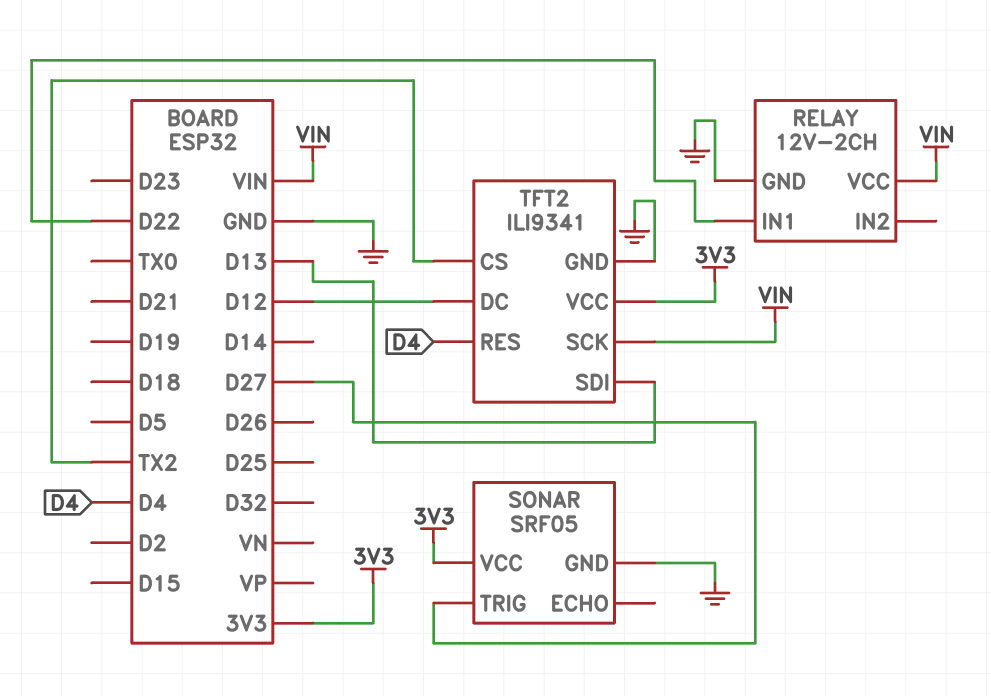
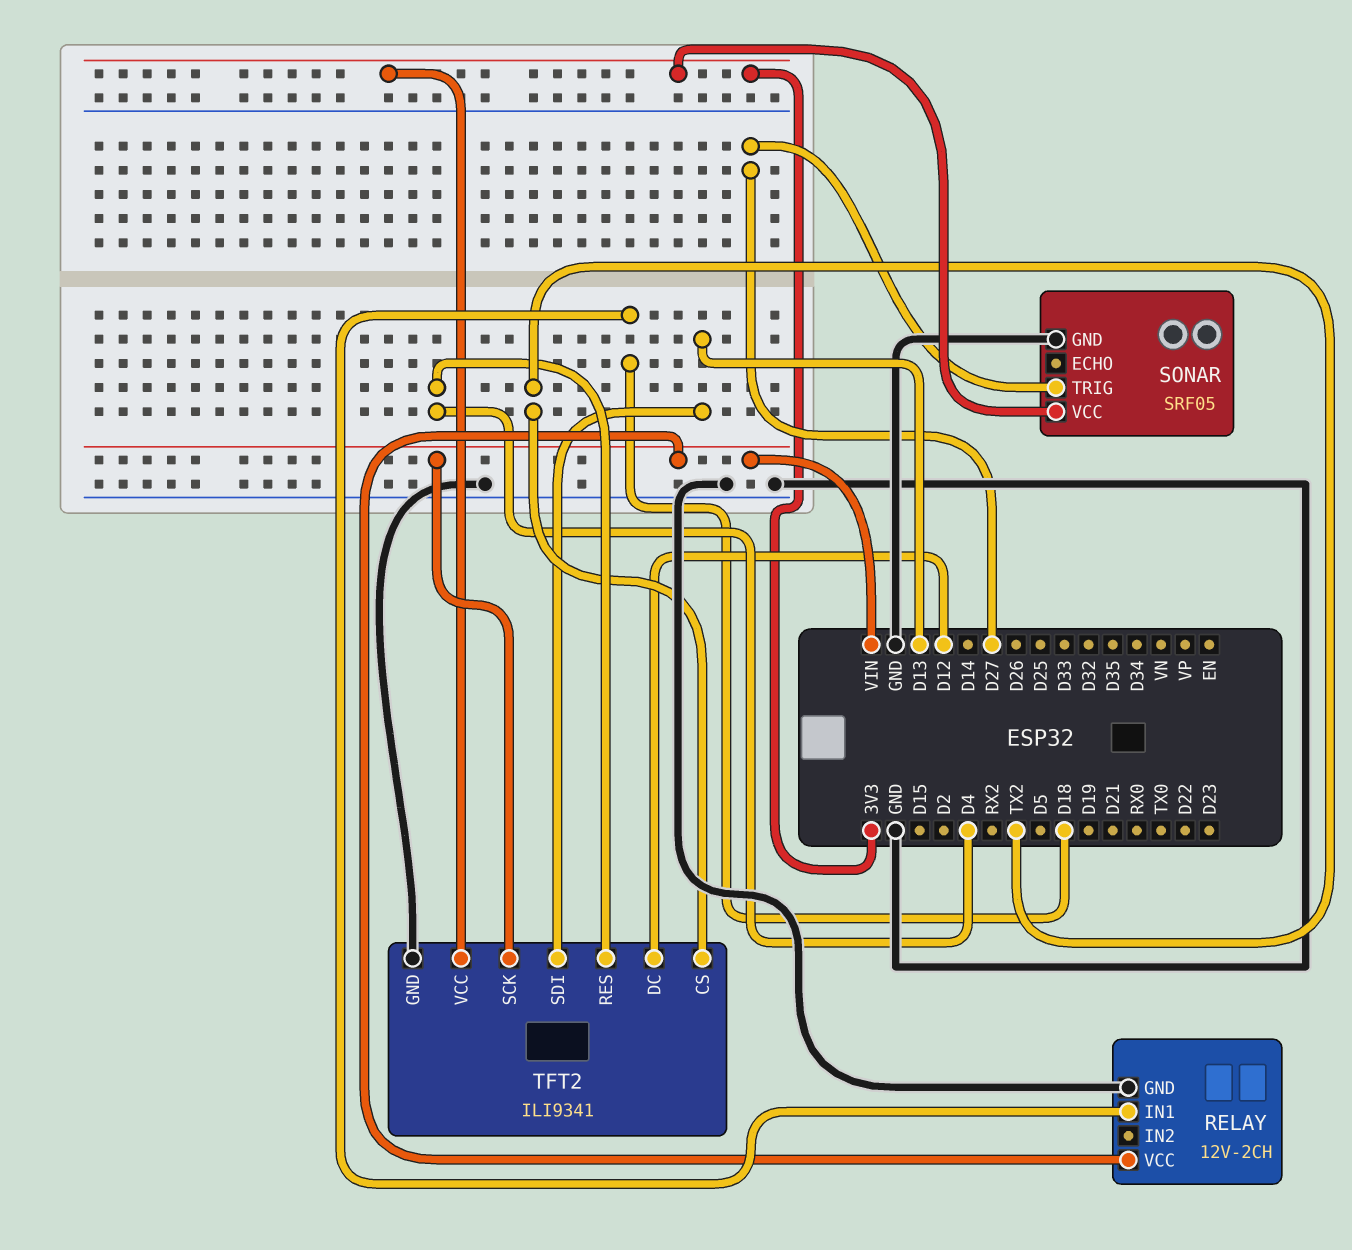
RELAY pin IN1: D22 -> D18

